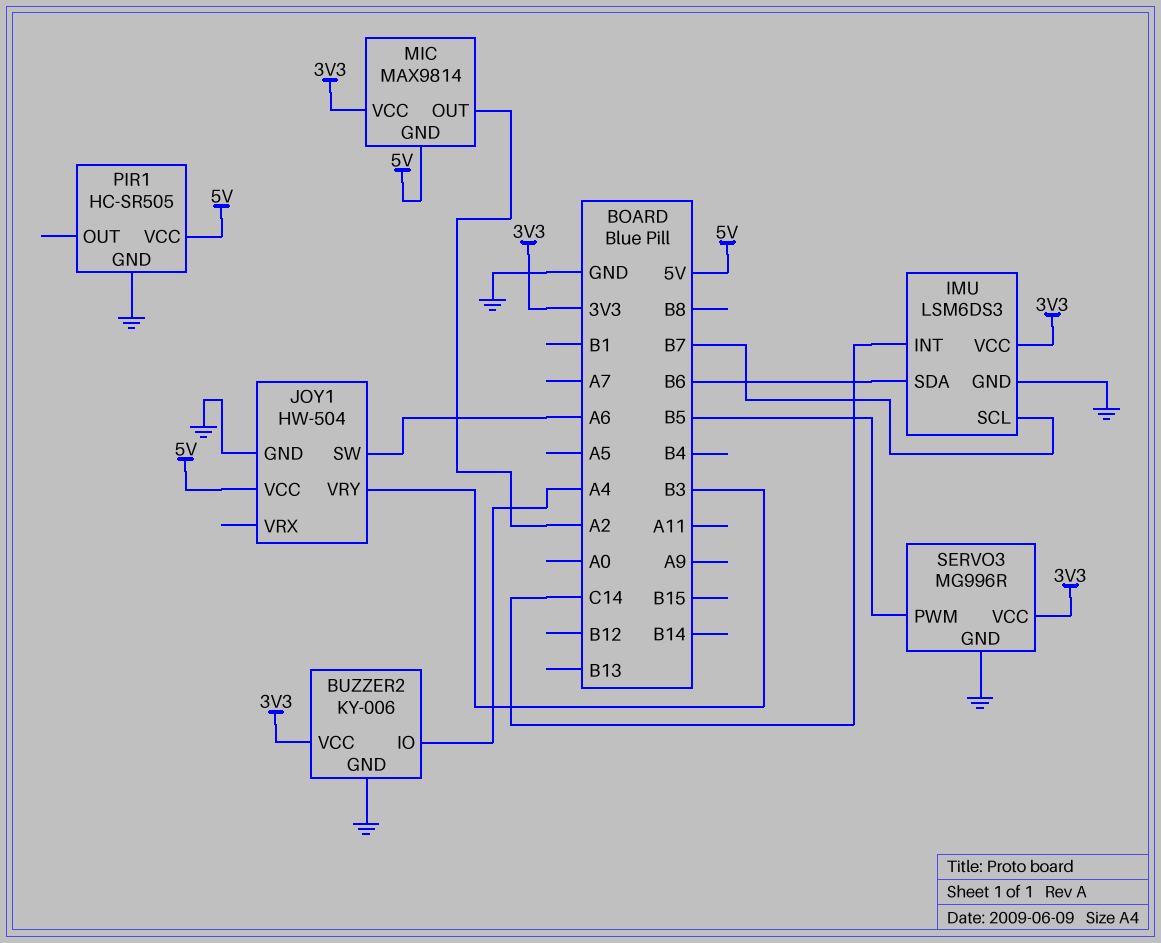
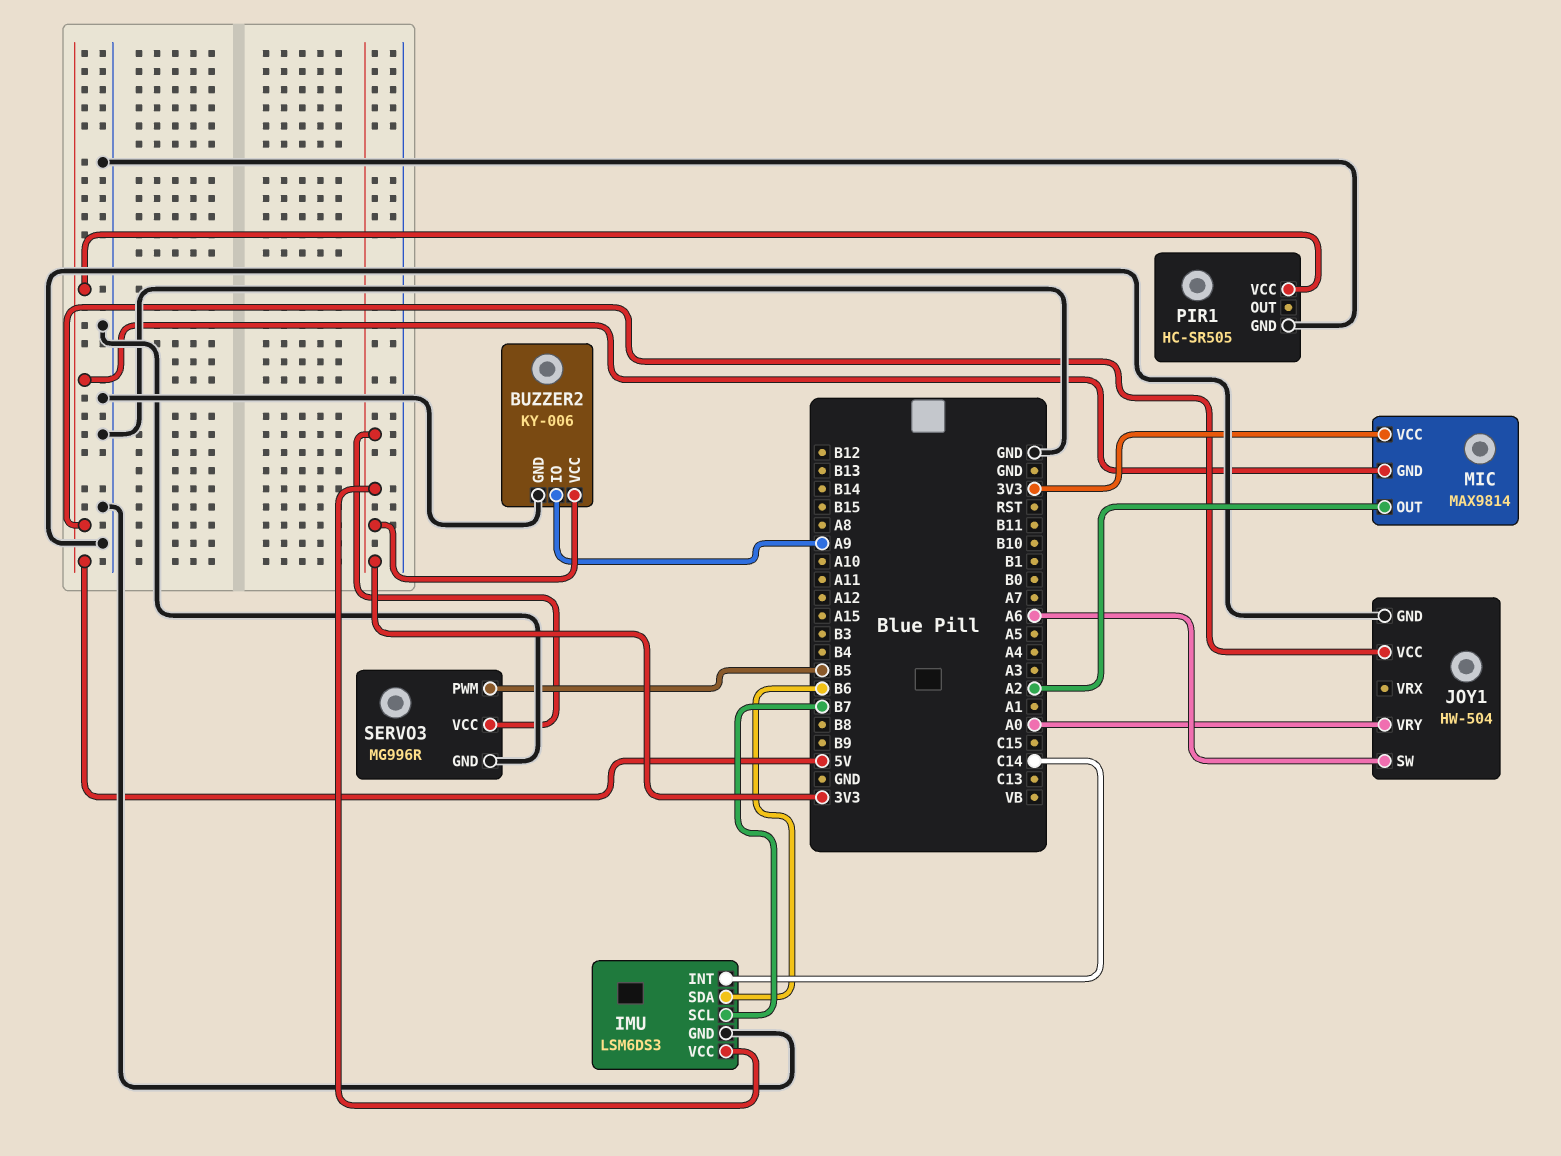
BUZZER2 pin IO: A4 -> A9
JOY1 pin VRY: B3 -> A0

